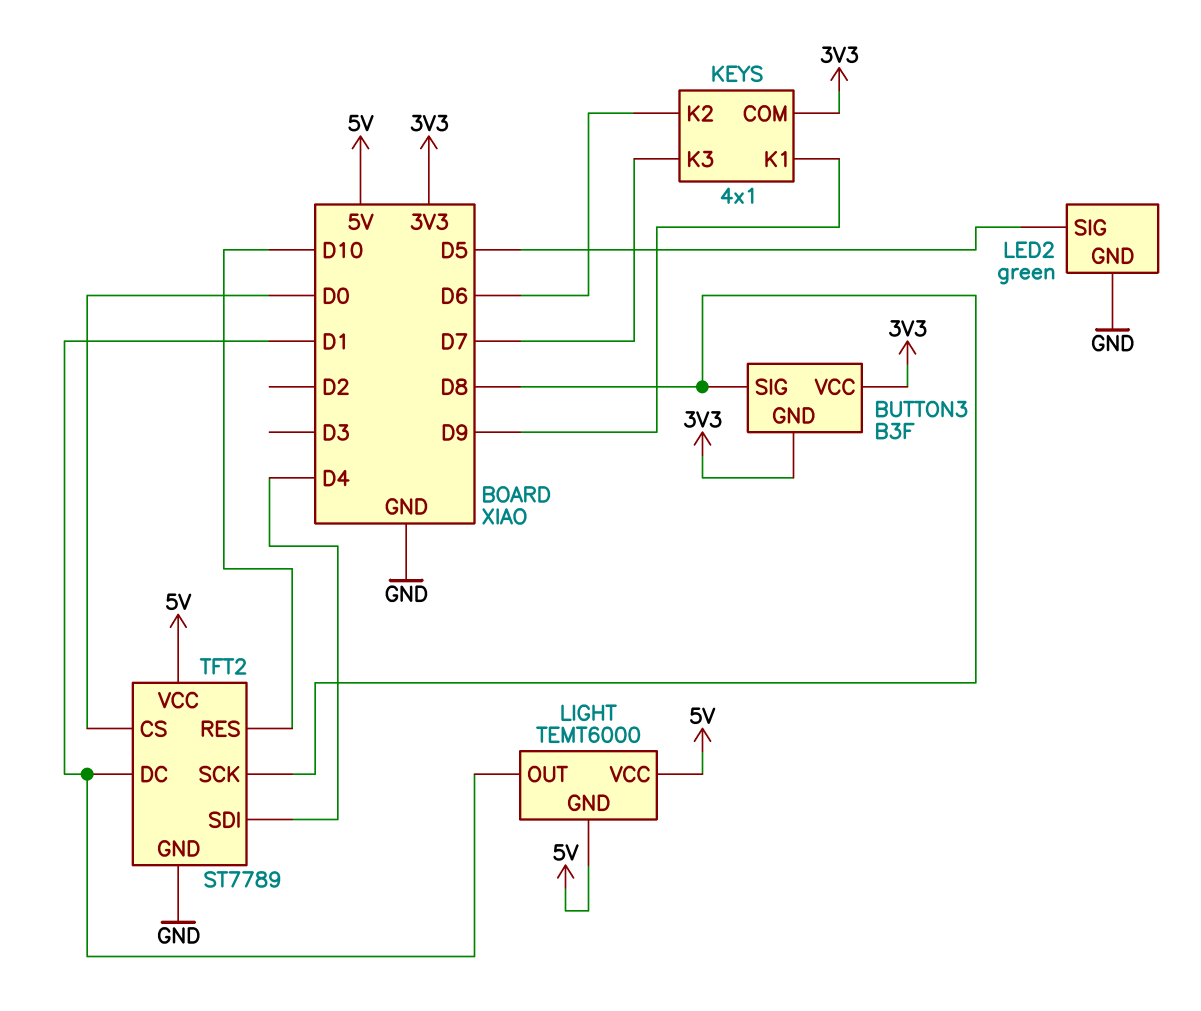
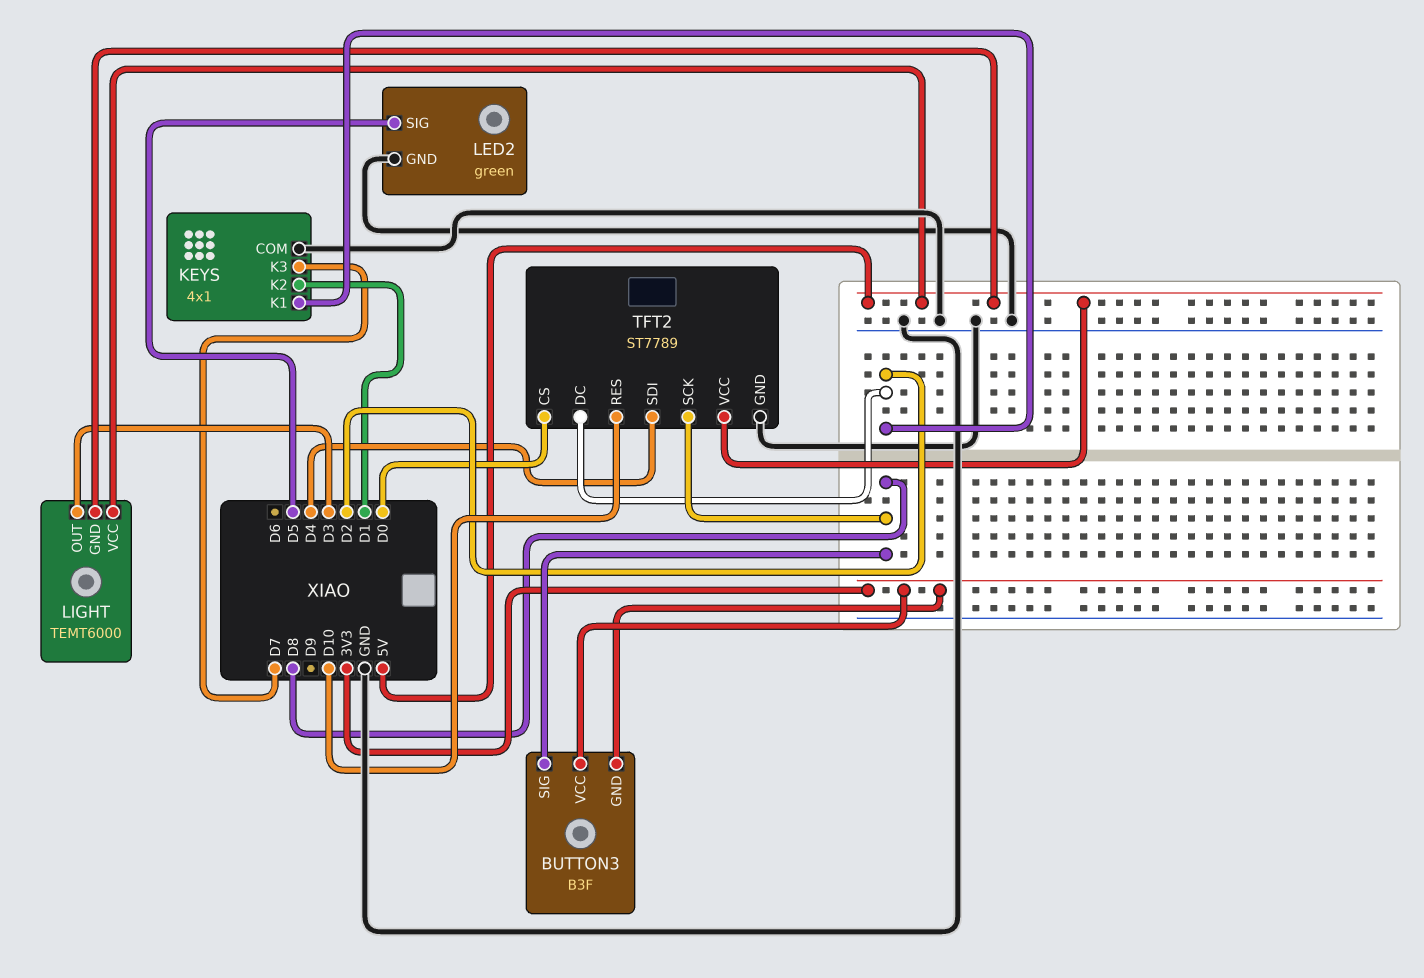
KEYS pin COM: 3V3 -> GND
KEYS pin K1: D9 -> D2
KEYS pin K2: D6 -> D1
LIGHT pin OUT: D1 -> D3
TFT2 pin DC: D1 -> D2

